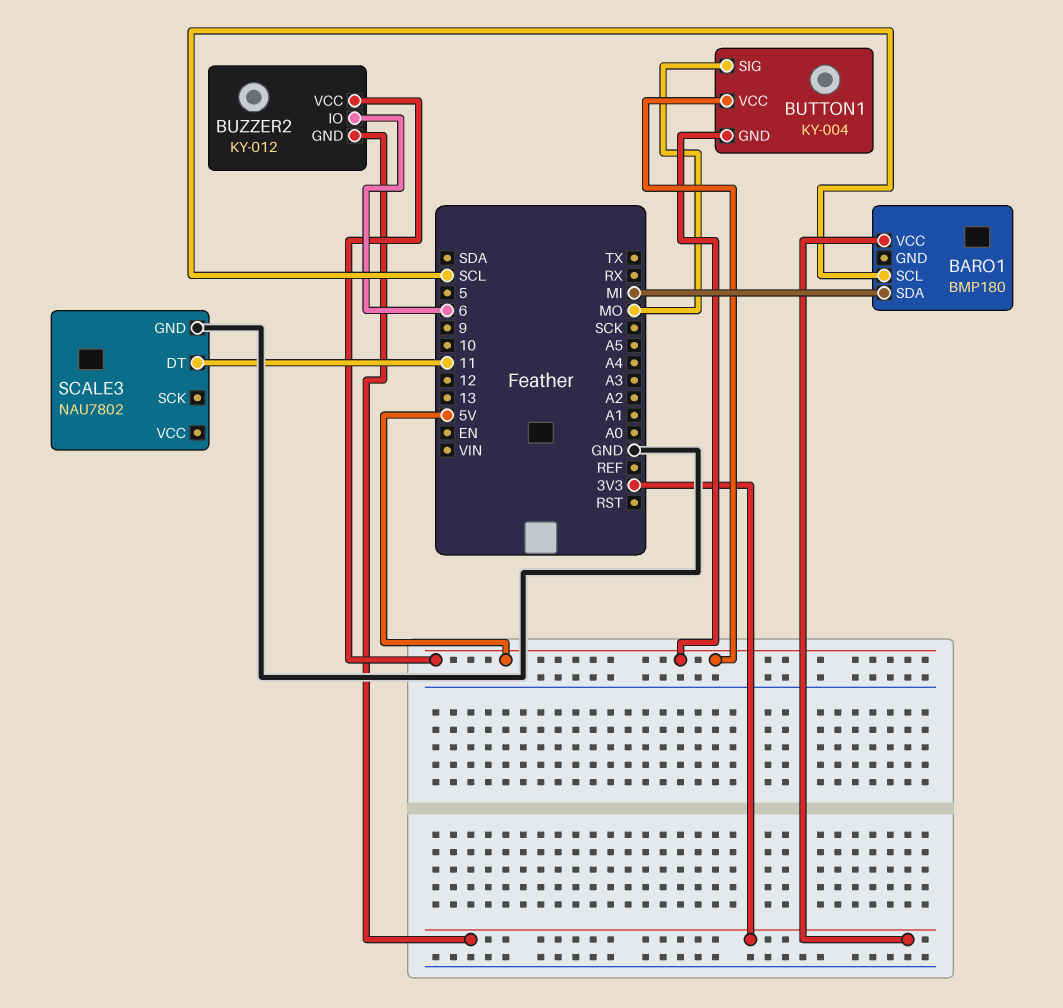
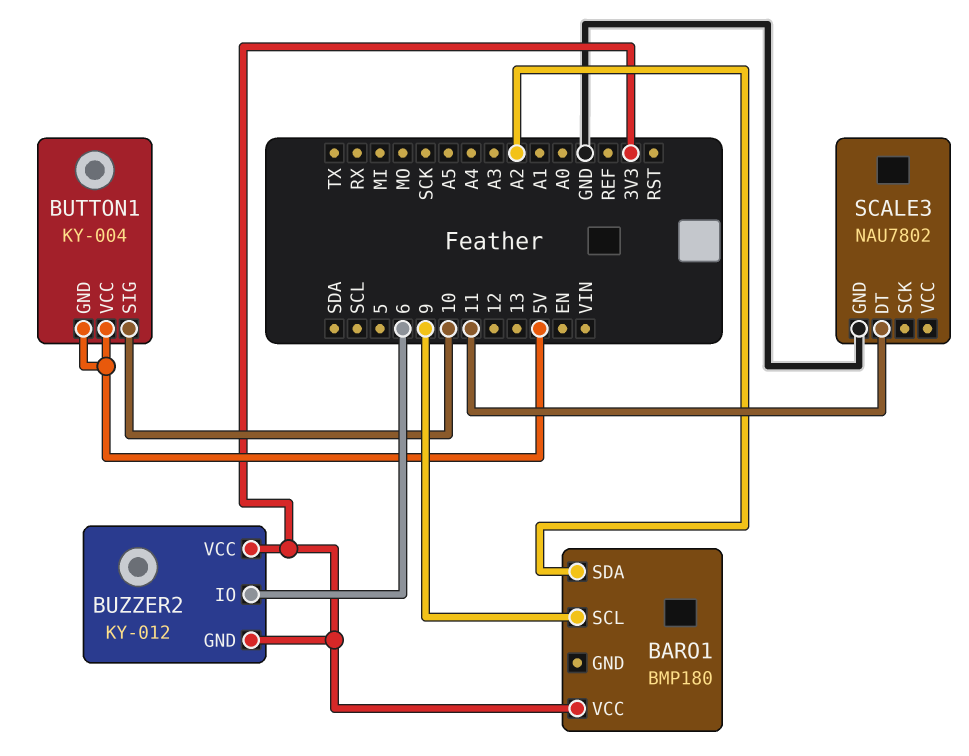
BARO1 pin SCL: SCL -> 9
BARO1 pin SDA: MI -> A2
BUTTON1 pin SIG: MO -> 10
BUZZER2 pin VCC: 5V -> 3V3

